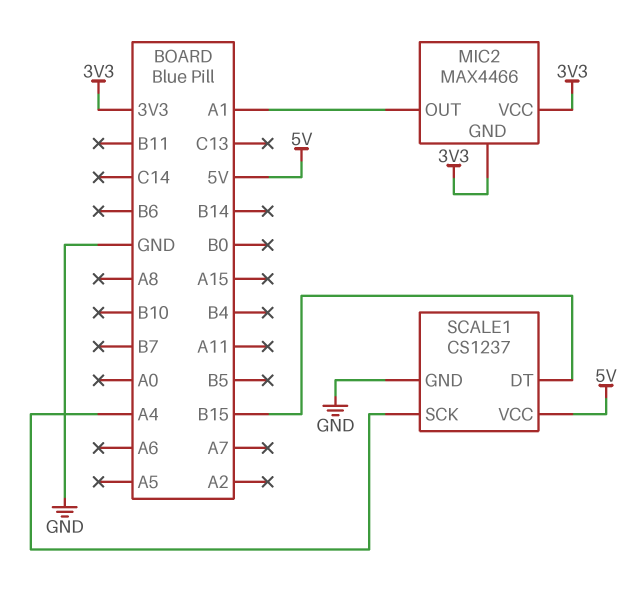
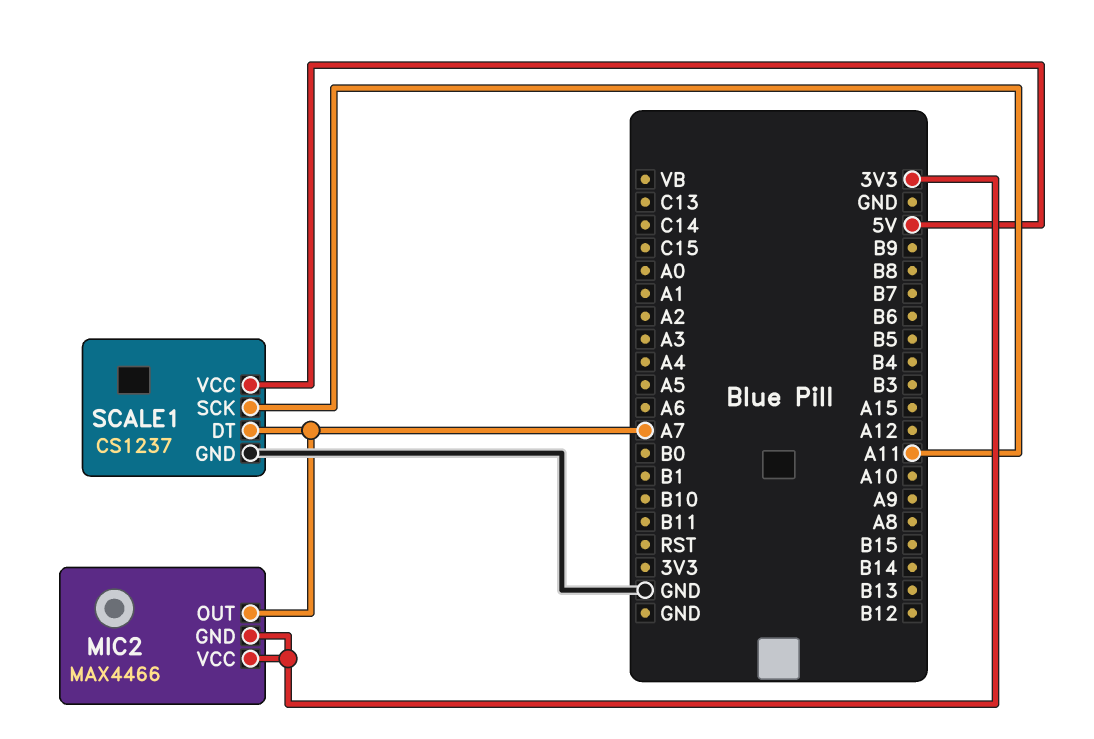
MIC2 pin OUT: A1 -> A7
SCALE1 pin DT: B15 -> A7
SCALE1 pin SCK: A4 -> A11

